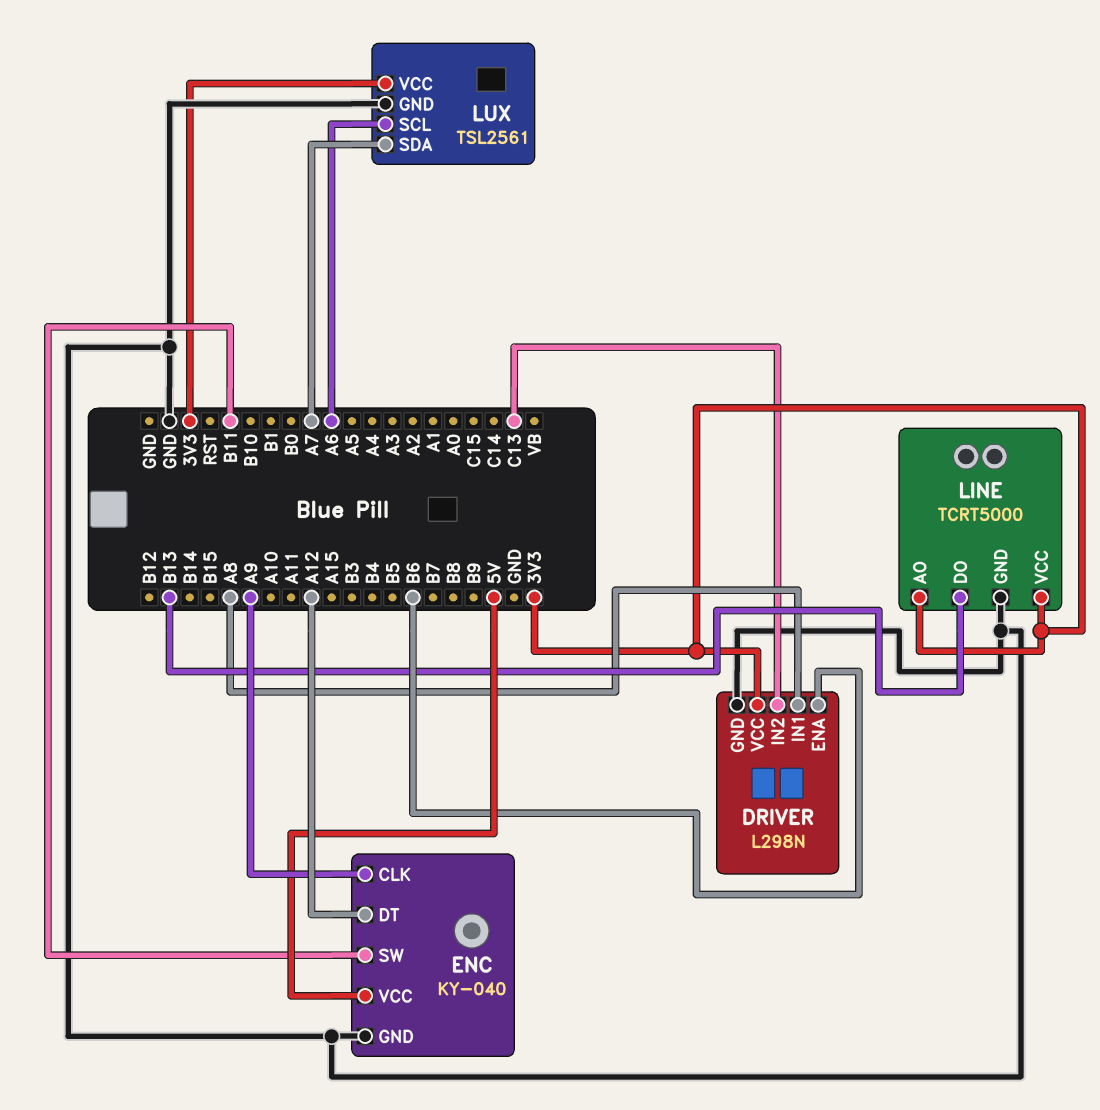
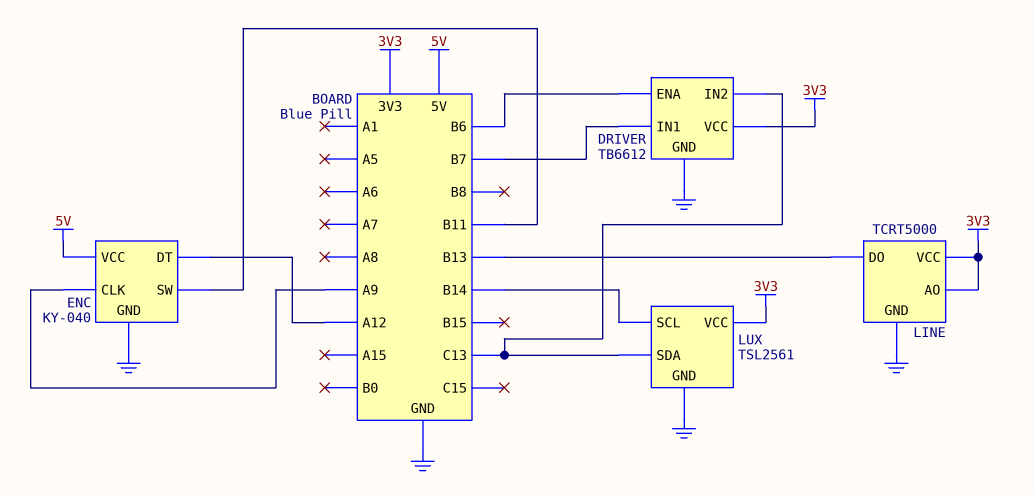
DRIVER: L298N -> TB6612
DRIVER pin IN1: A8 -> B7
LUX pin SCL: A6 -> B14
LUX pin SDA: A7 -> C13

